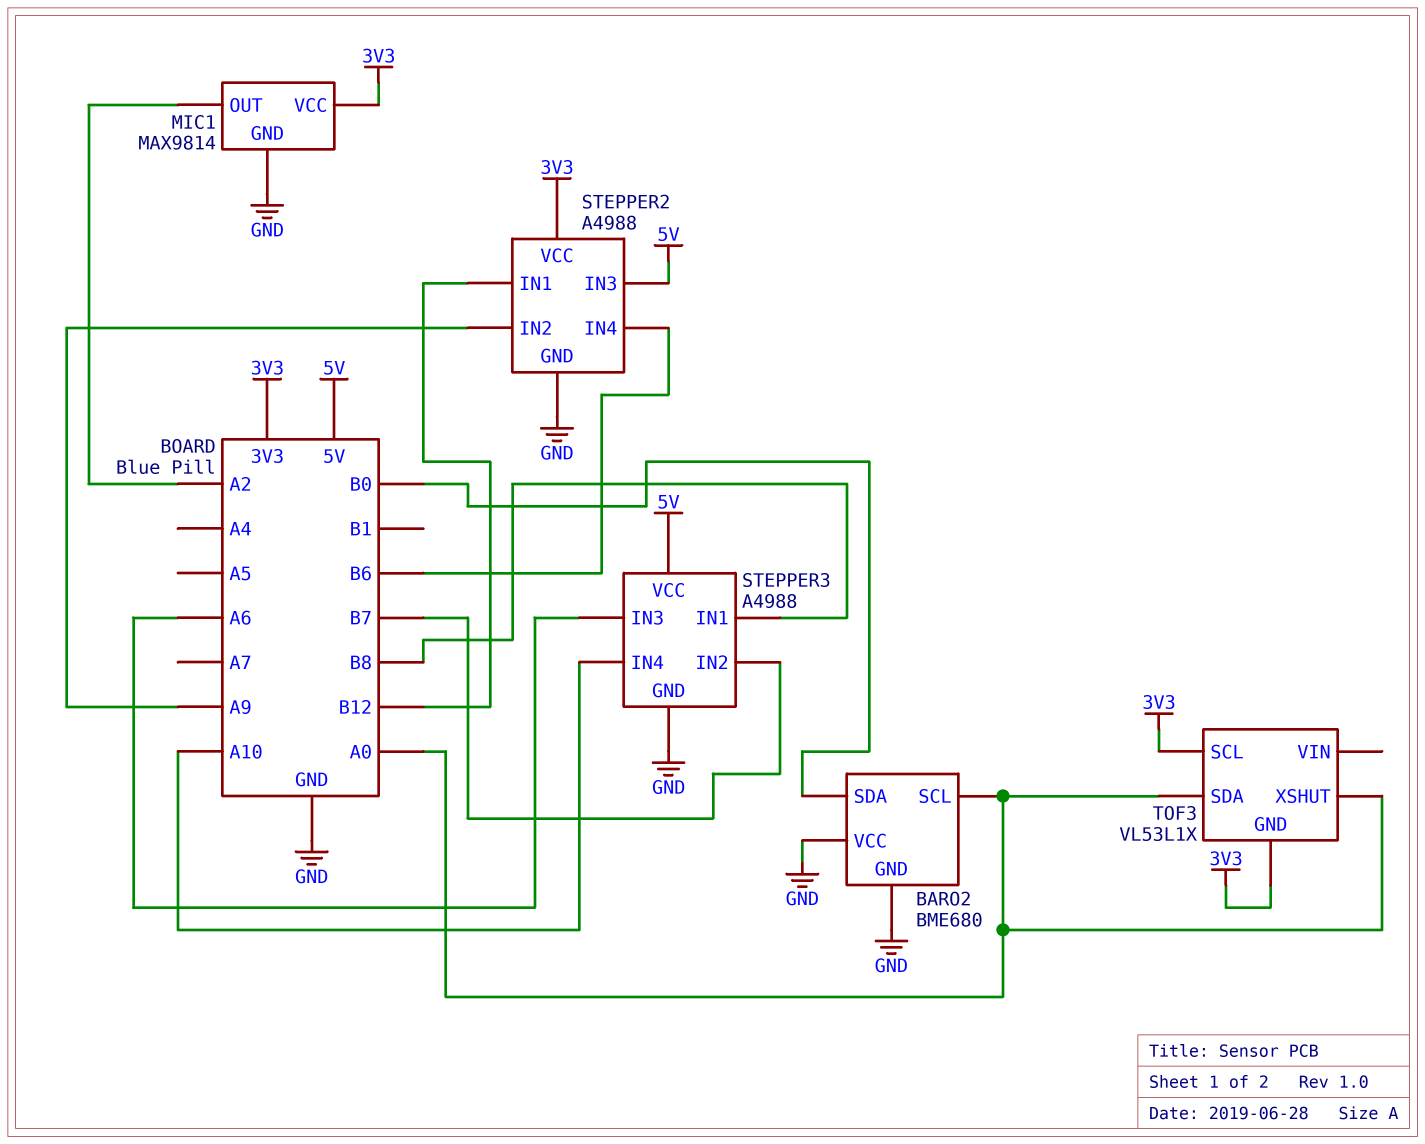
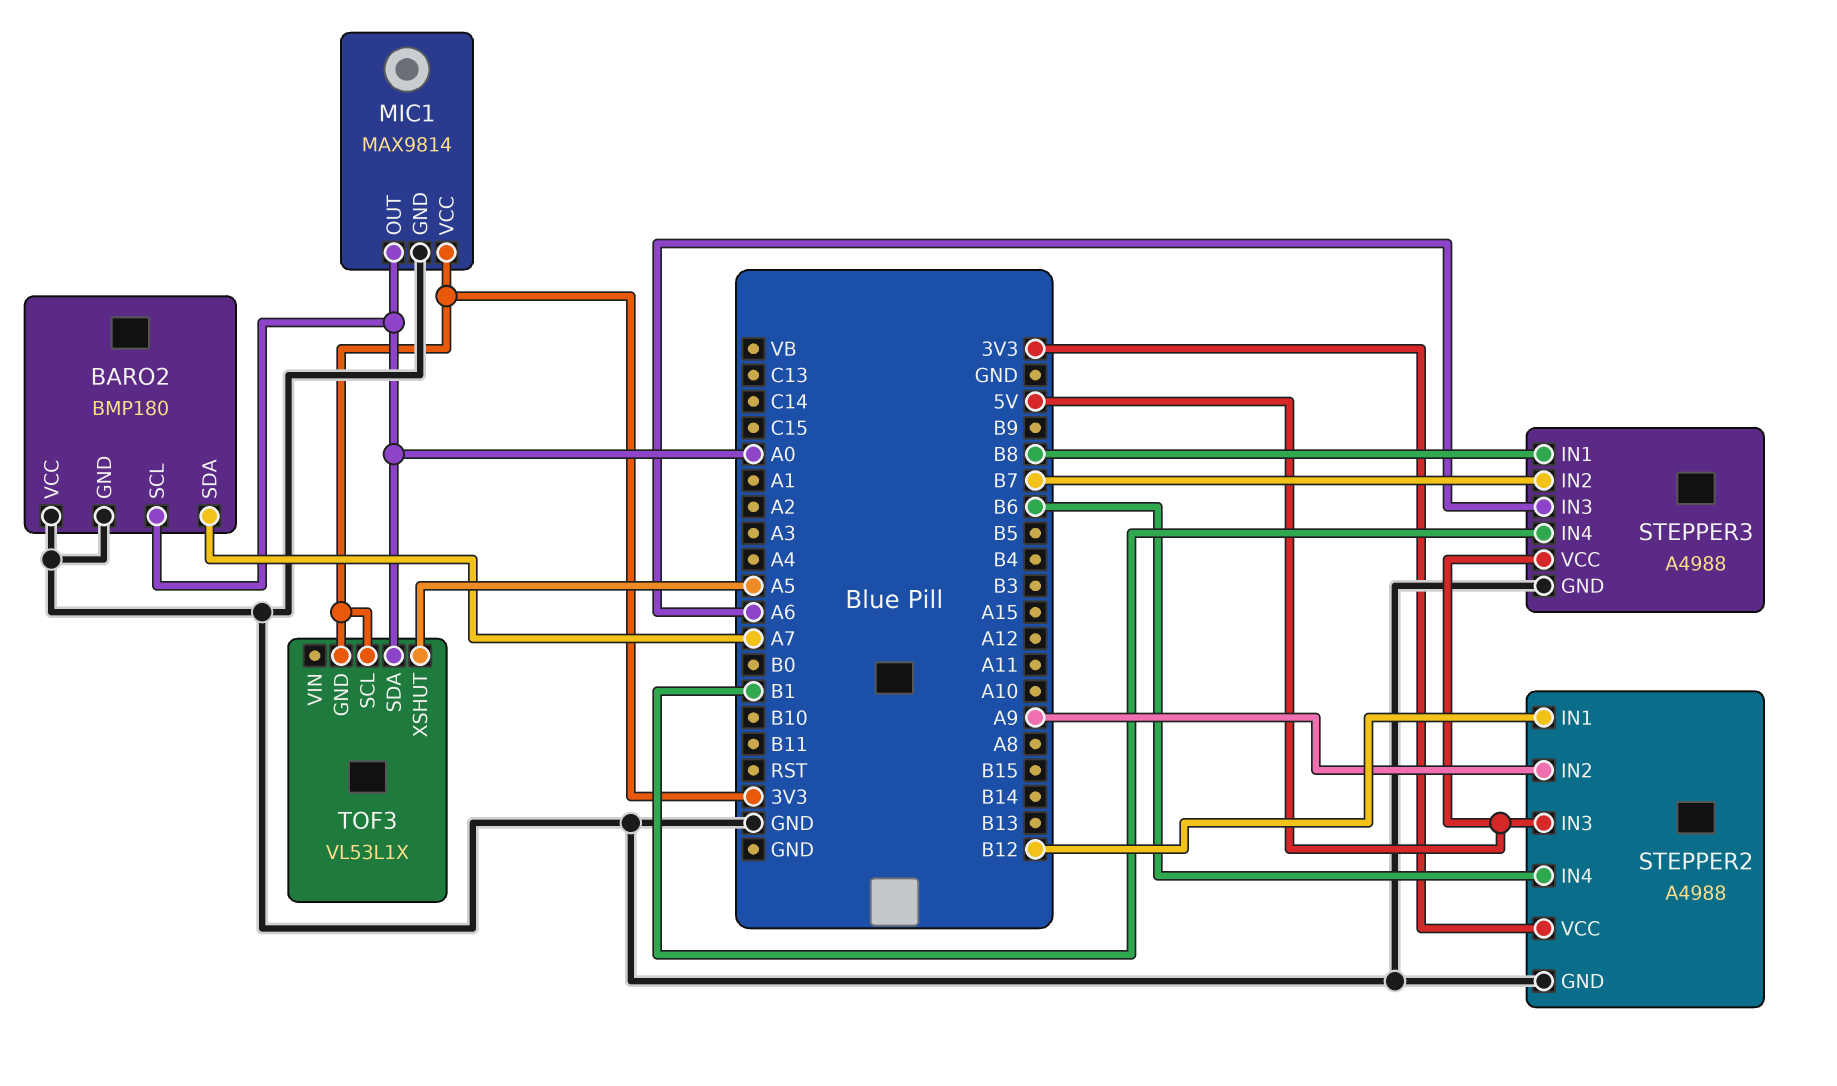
BARO2: BME680 -> BMP180
BARO2 pin SDA: B0 -> A7
MIC1 pin OUT: A2 -> A0
STEPPER3 pin IN4: A10 -> B1
TOF3 pin XSHUT: A0 -> A5

